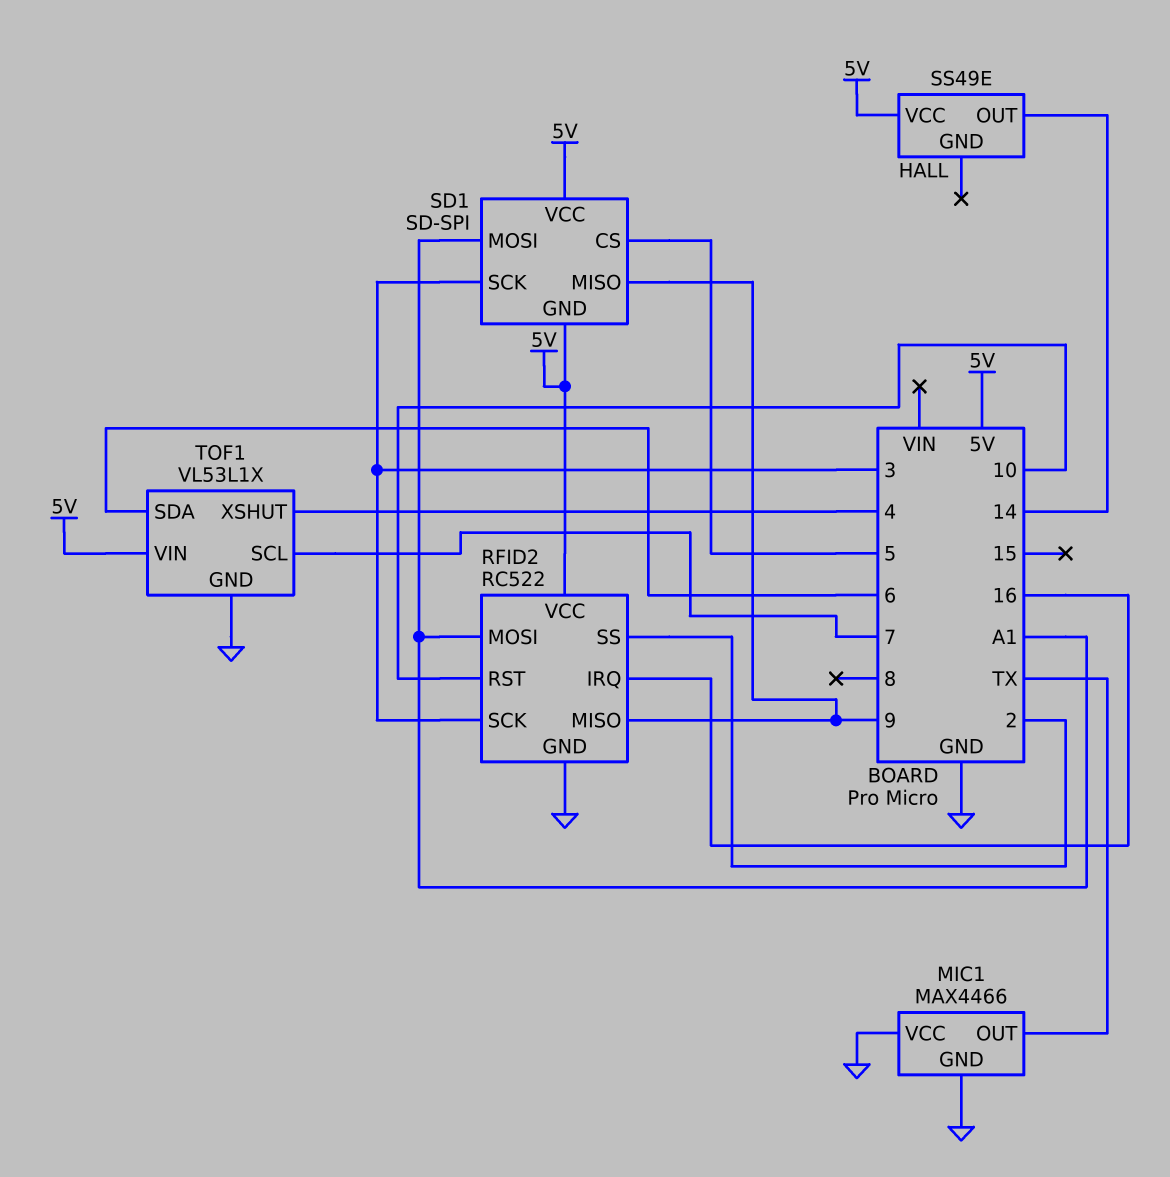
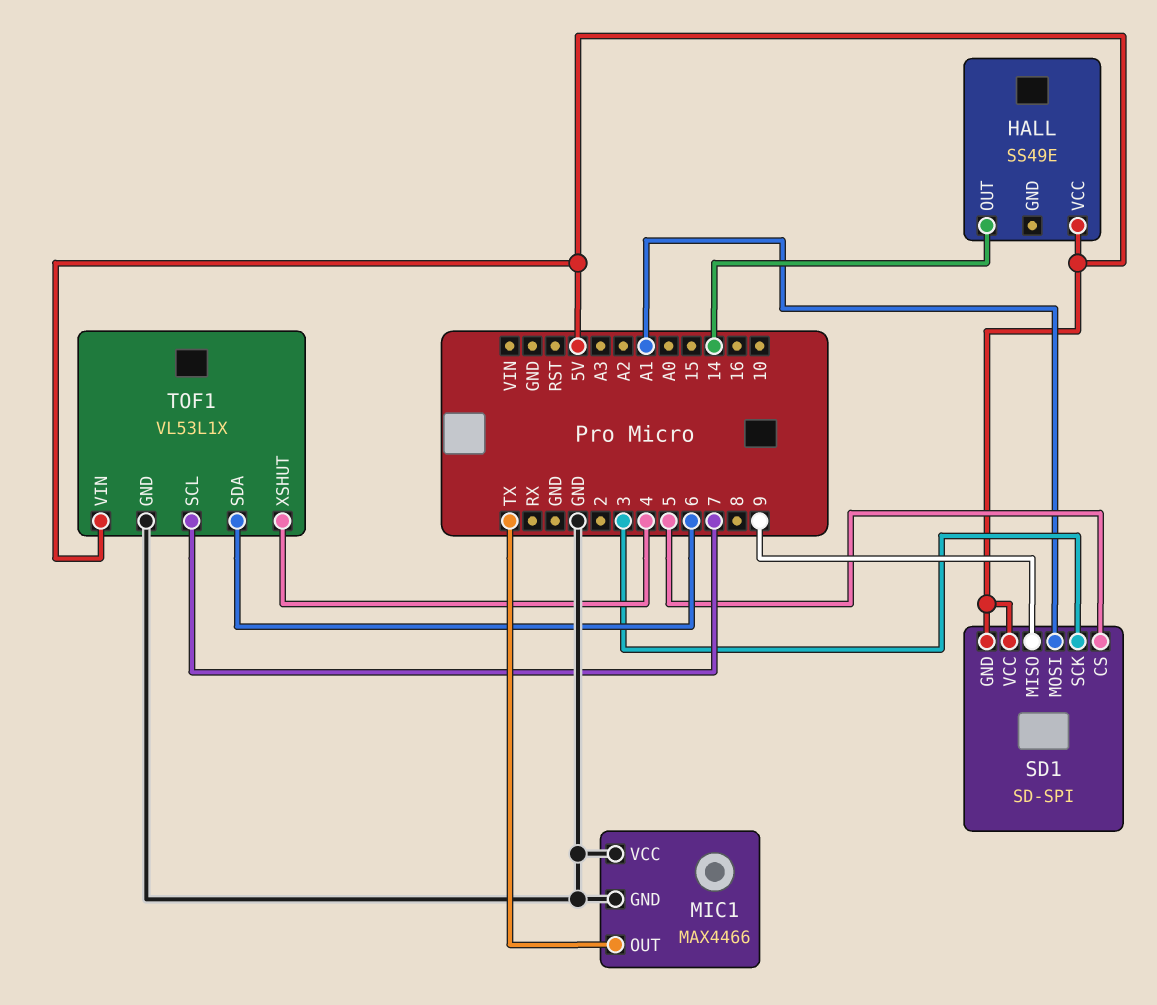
RFID2: RC522 -> none
RFID2 pin GND: GND -> none
RFID2 pin IRQ: 16 -> none
RFID2 pin MISO: 9 -> none
RFID2 pin MOSI: A1 -> none
RFID2 pin RST: 10 -> none
RFID2 pin SCK: 3 -> none
RFID2 pin SS: 2 -> none
RFID2 pin VCC: 5V -> none

